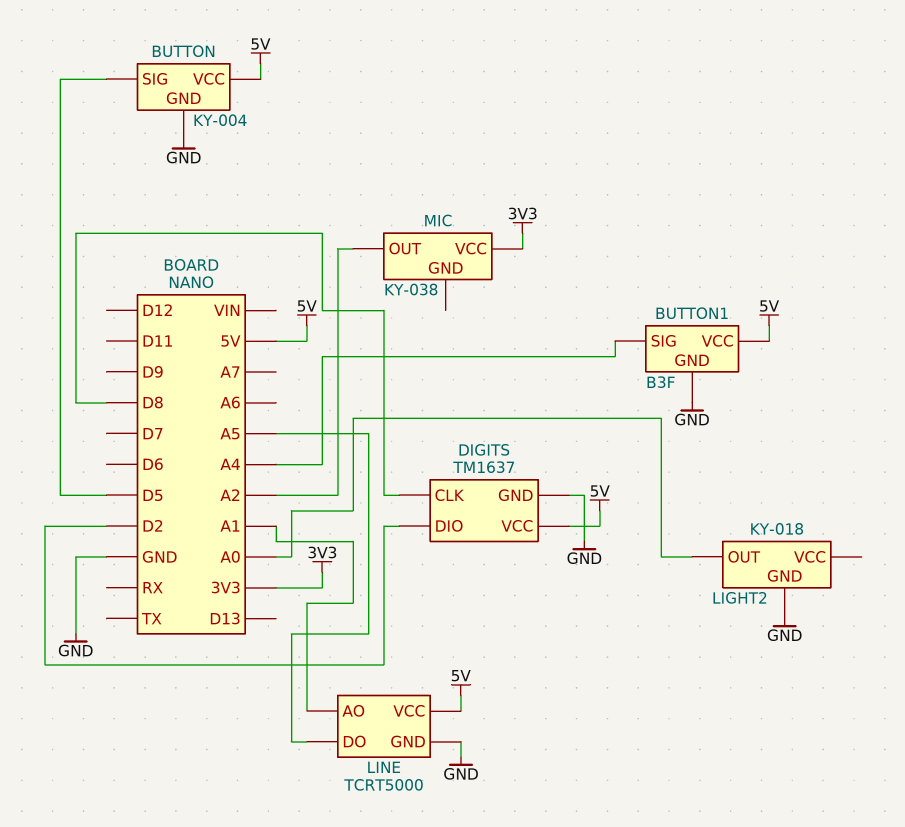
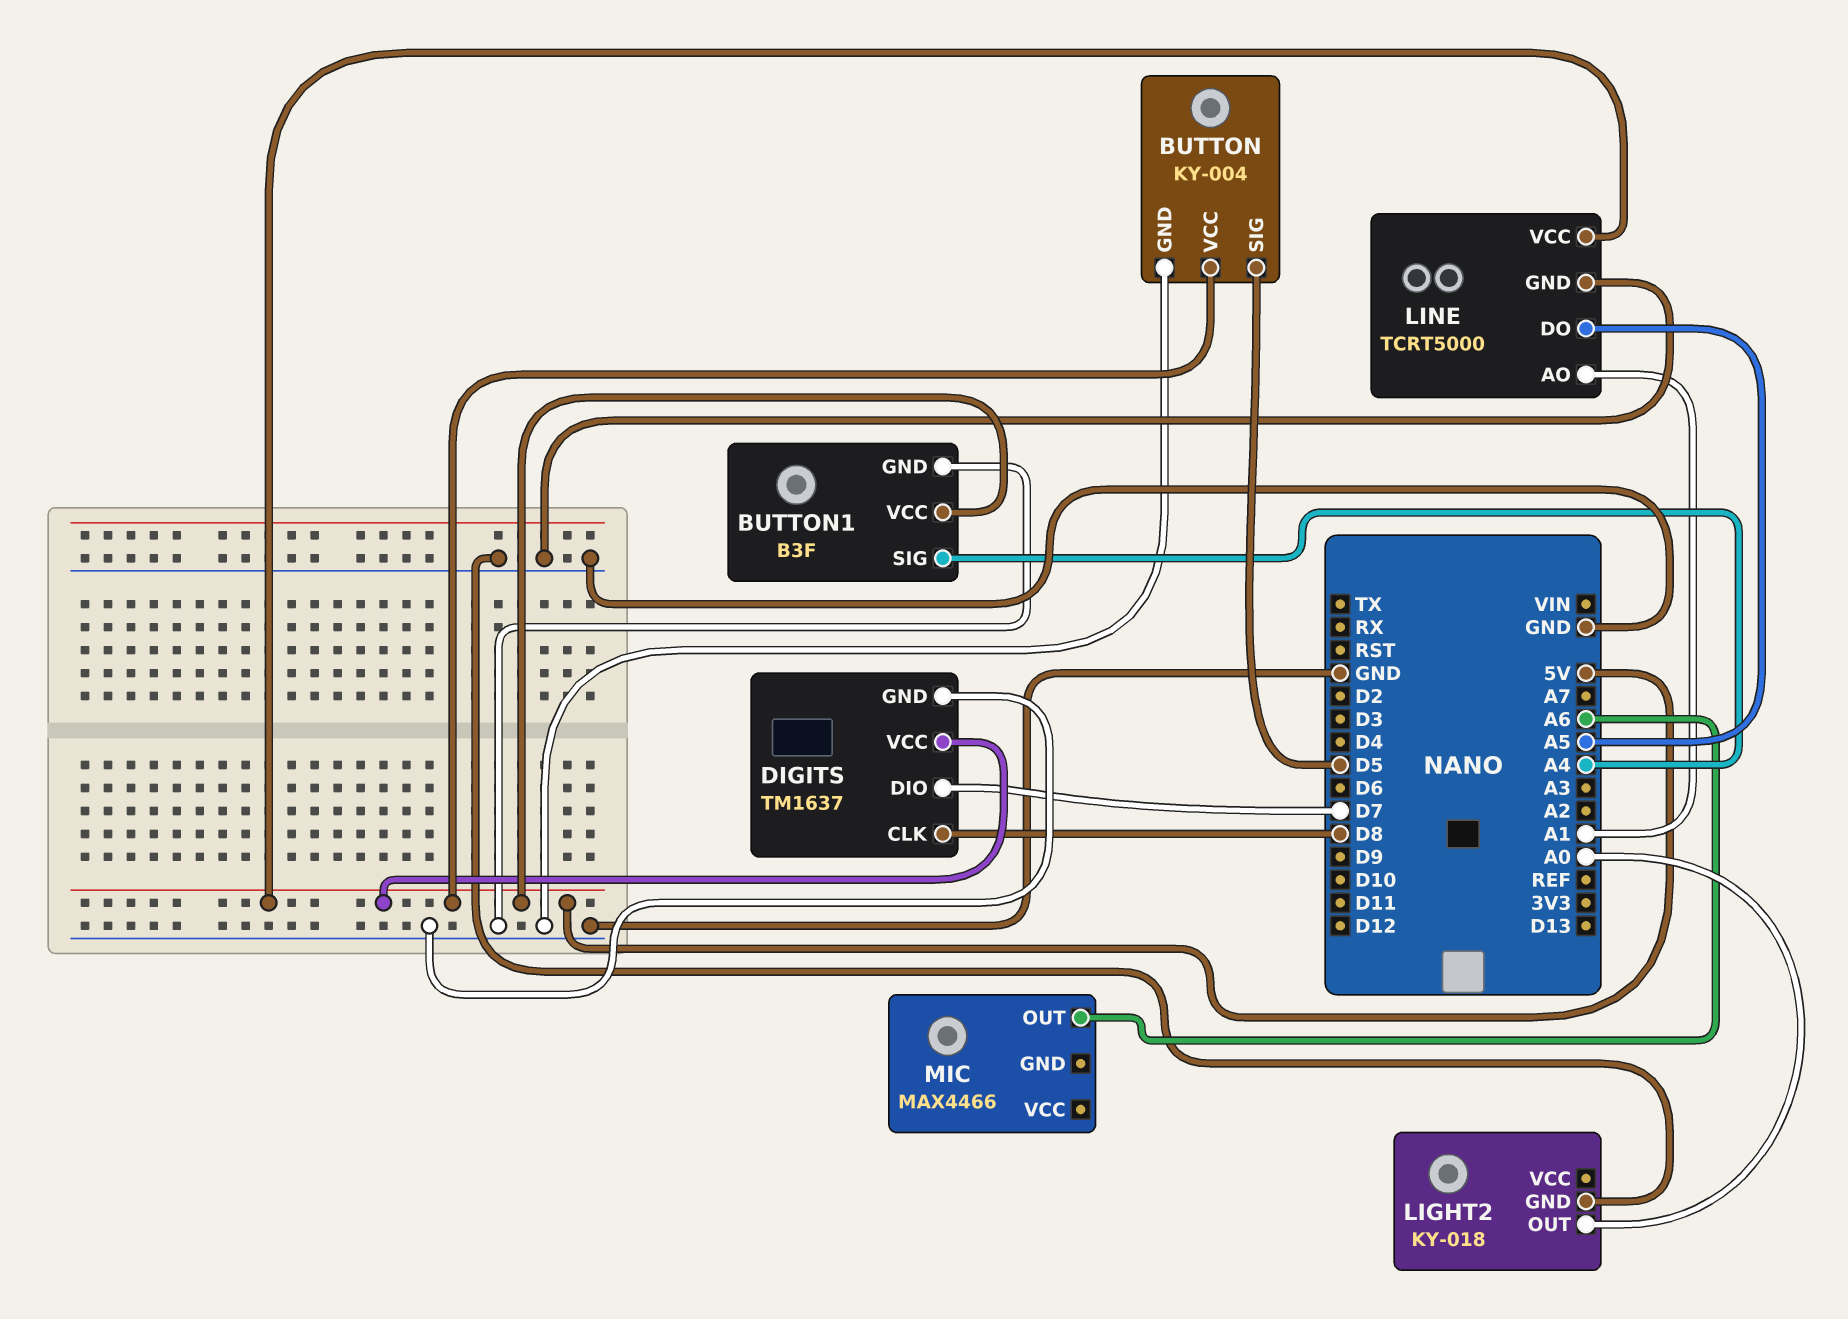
DIGITS pin DIO: D2 -> D7
MIC: KY-038 -> MAX4466
MIC pin OUT: A2 -> A6
MIC pin VCC: 3V3 -> none

